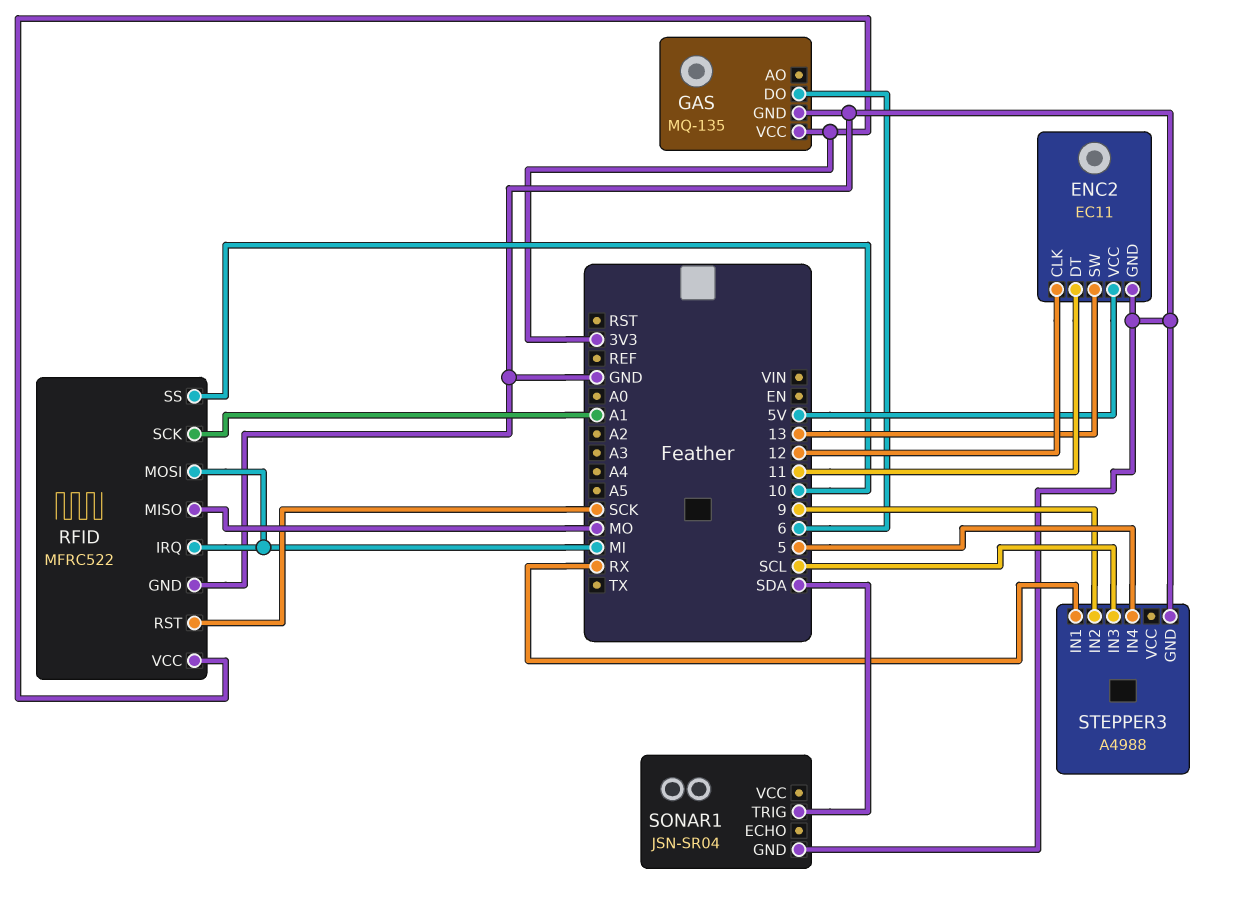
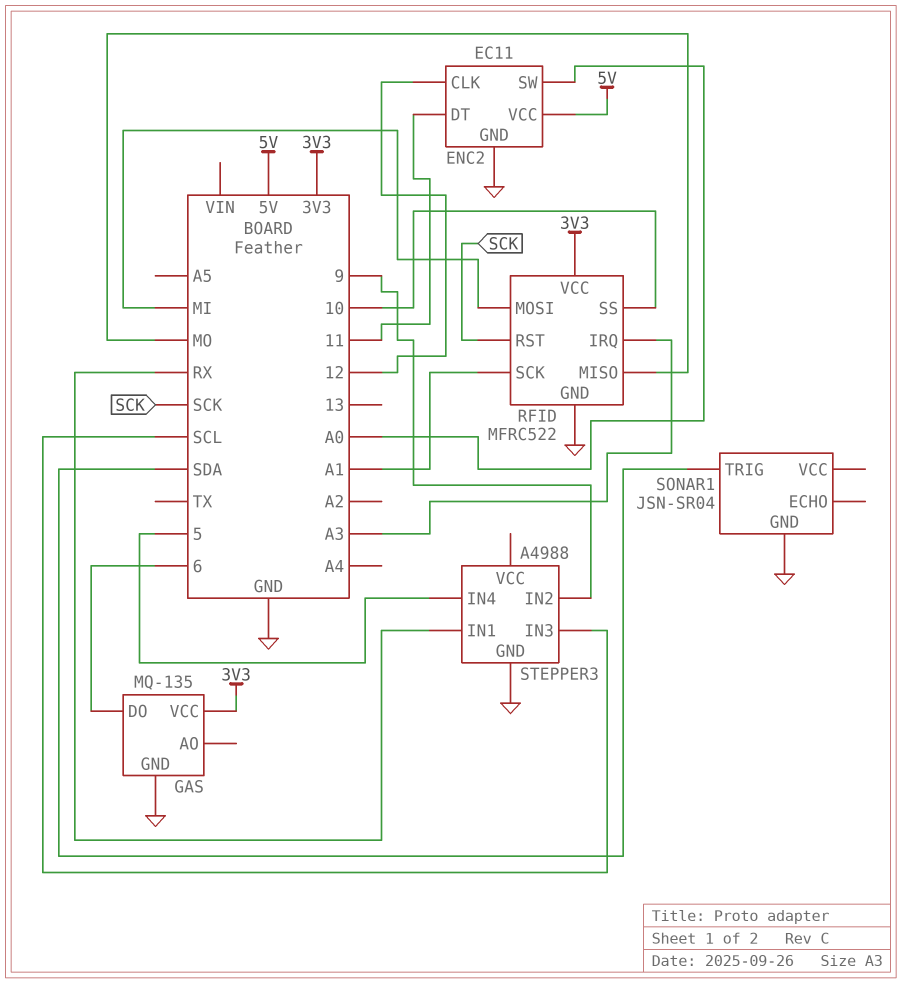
ENC2 pin SW: 13 -> A0
RFID pin IRQ: MI -> A3

